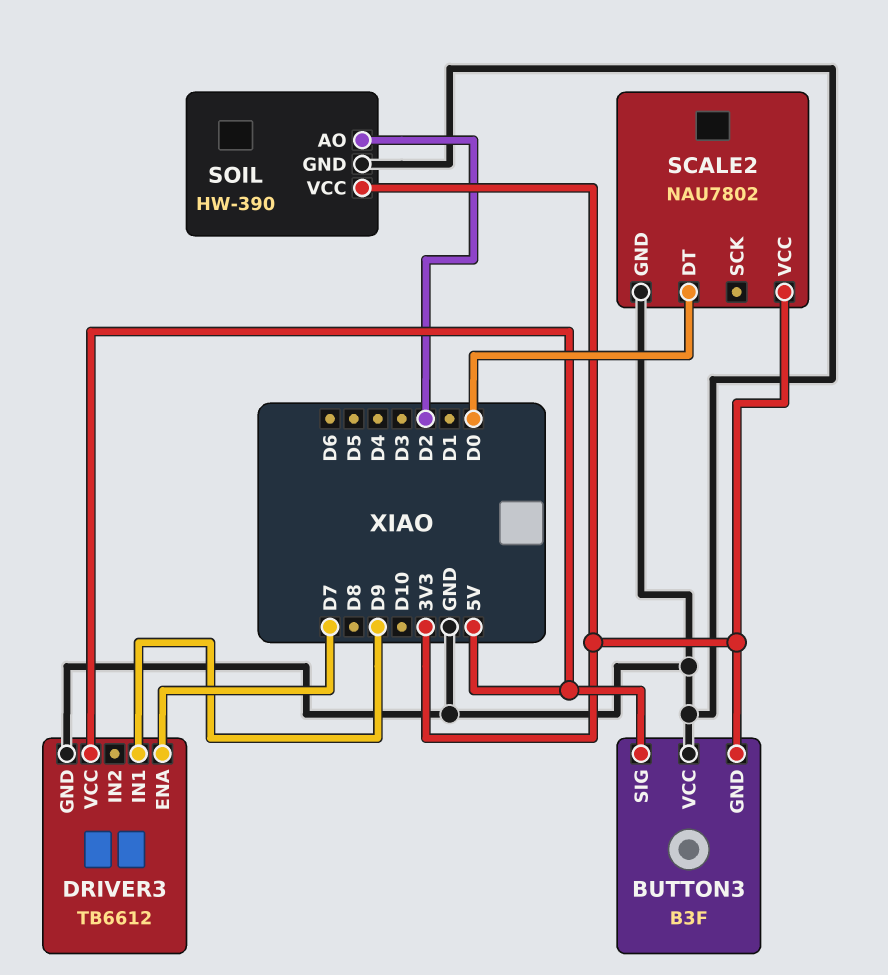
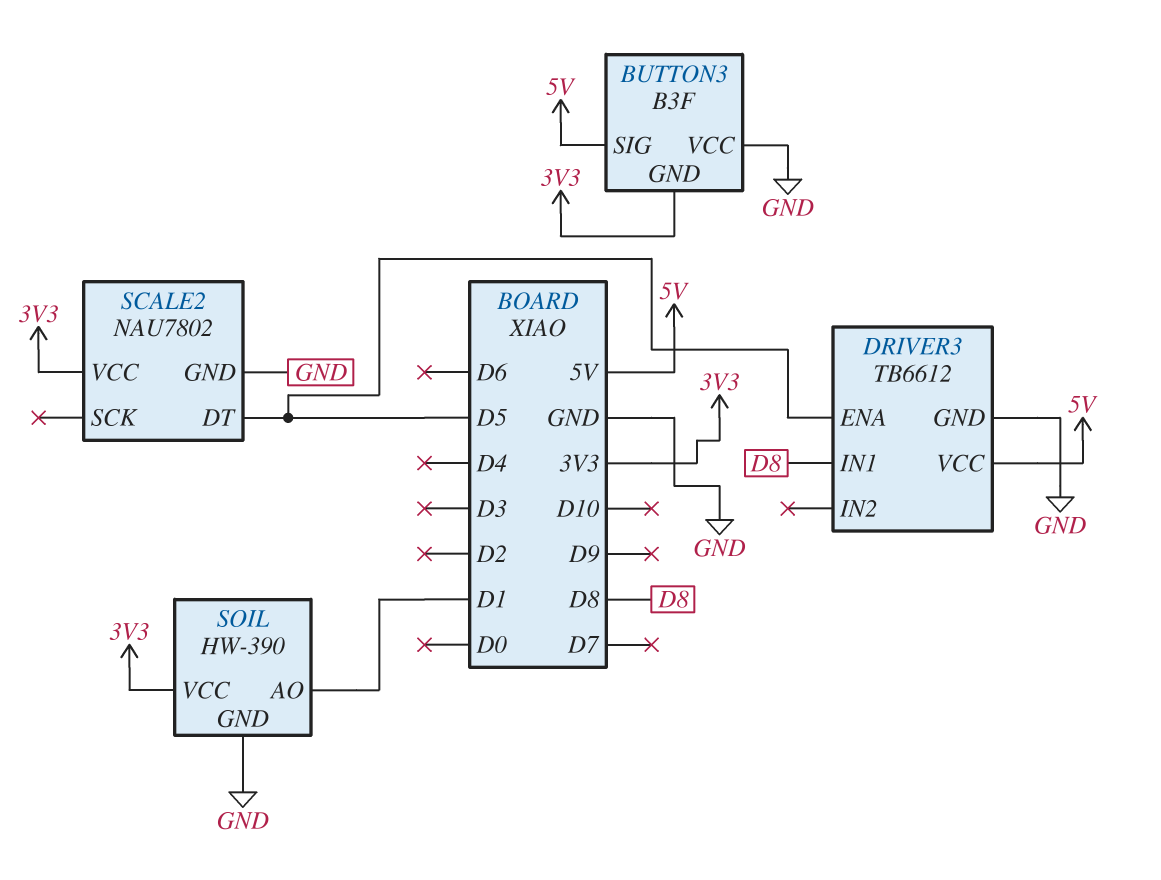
DRIVER3 pin ENA: D7 -> D5
DRIVER3 pin IN1: D9 -> D8
SCALE2 pin DT: D0 -> D5
SOIL pin AO: D2 -> D1

